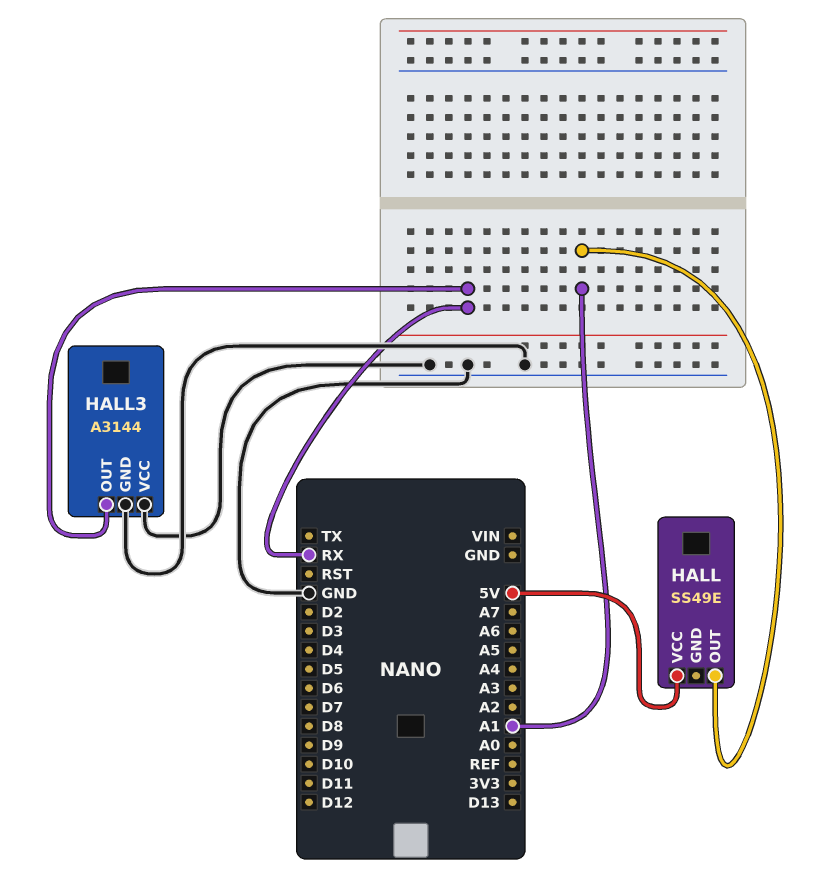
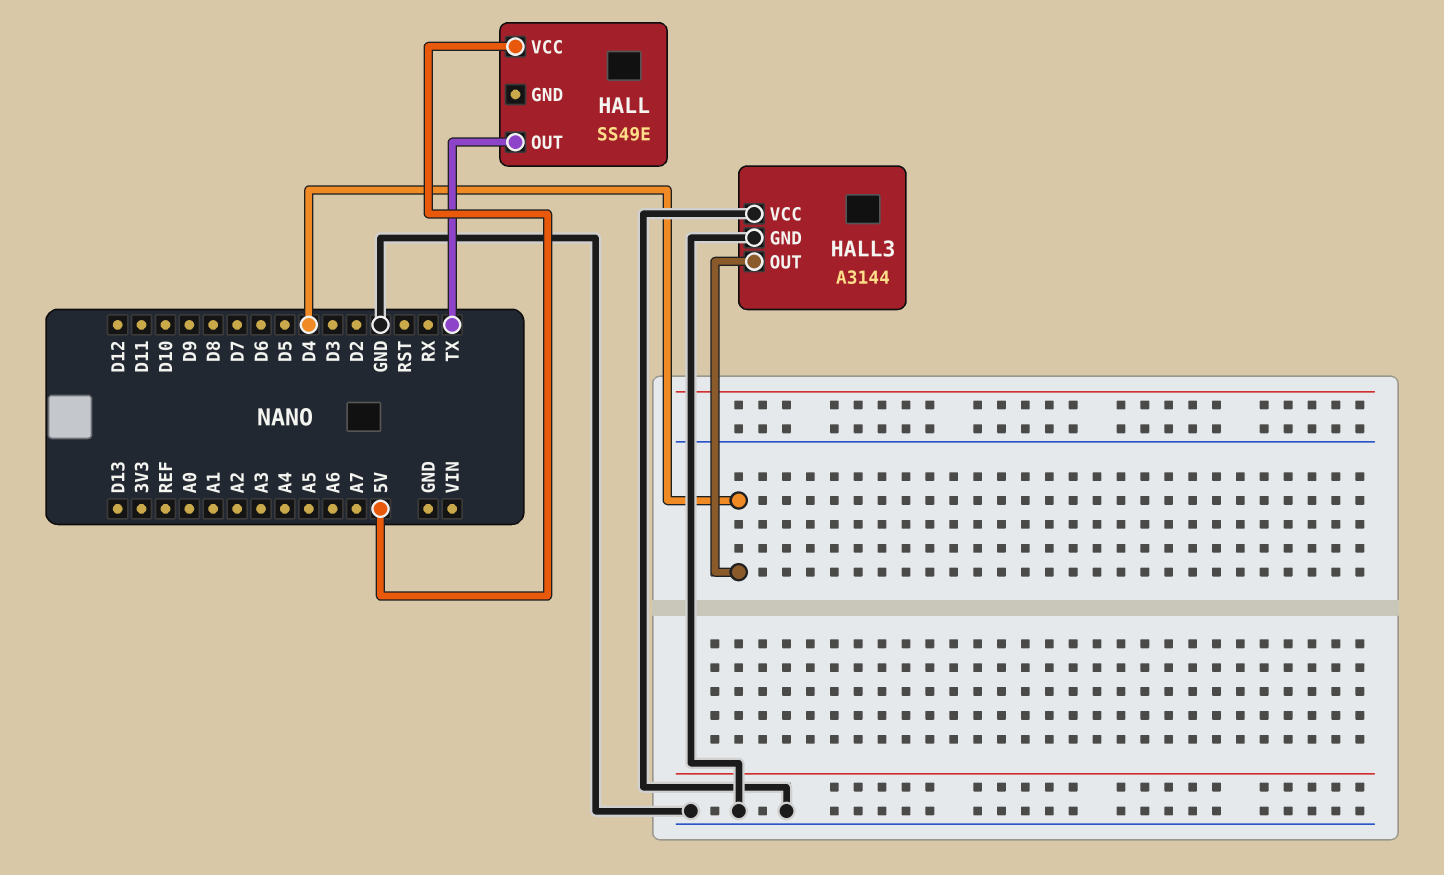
HALL pin OUT: A1 -> TX
HALL3 pin OUT: RX -> D4

